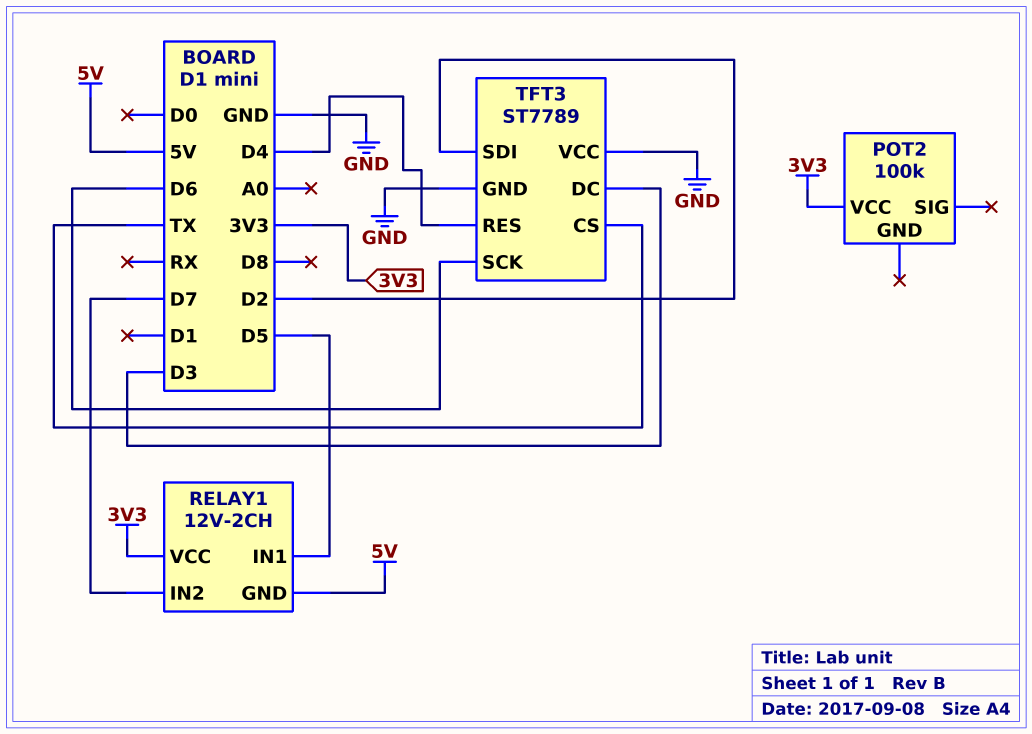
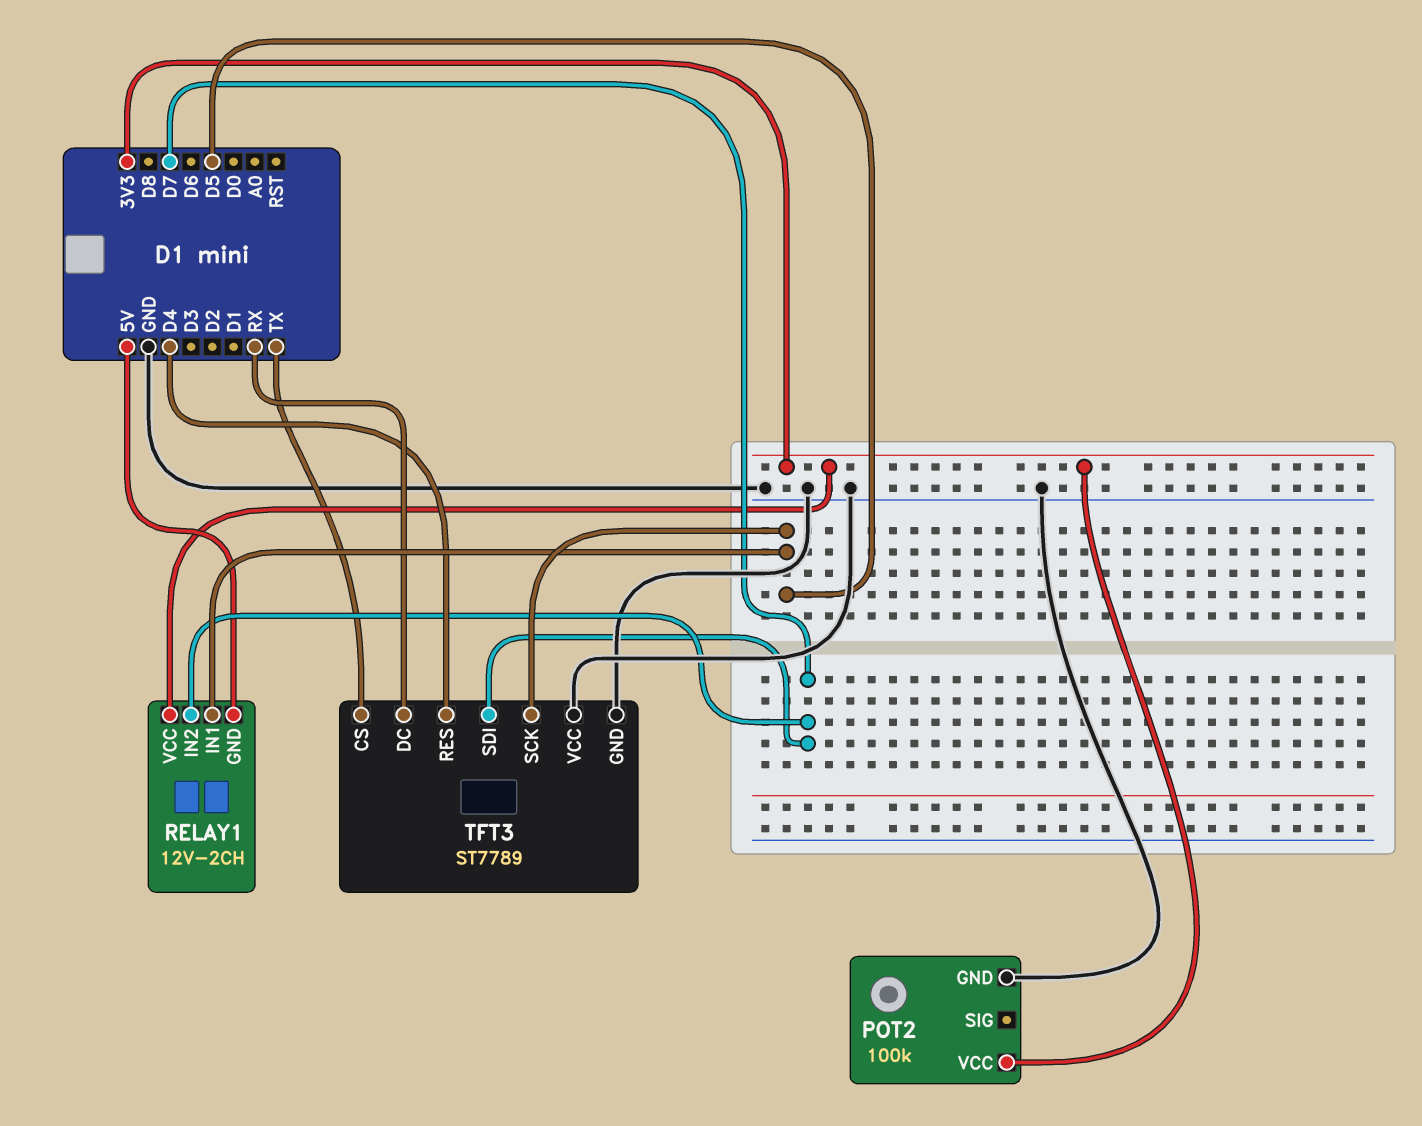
POT2 pin GND: none -> GND
TFT3 pin DC: D3 -> RX
TFT3 pin SCK: D6 -> D5
TFT3 pin SDI: D2 -> D7

